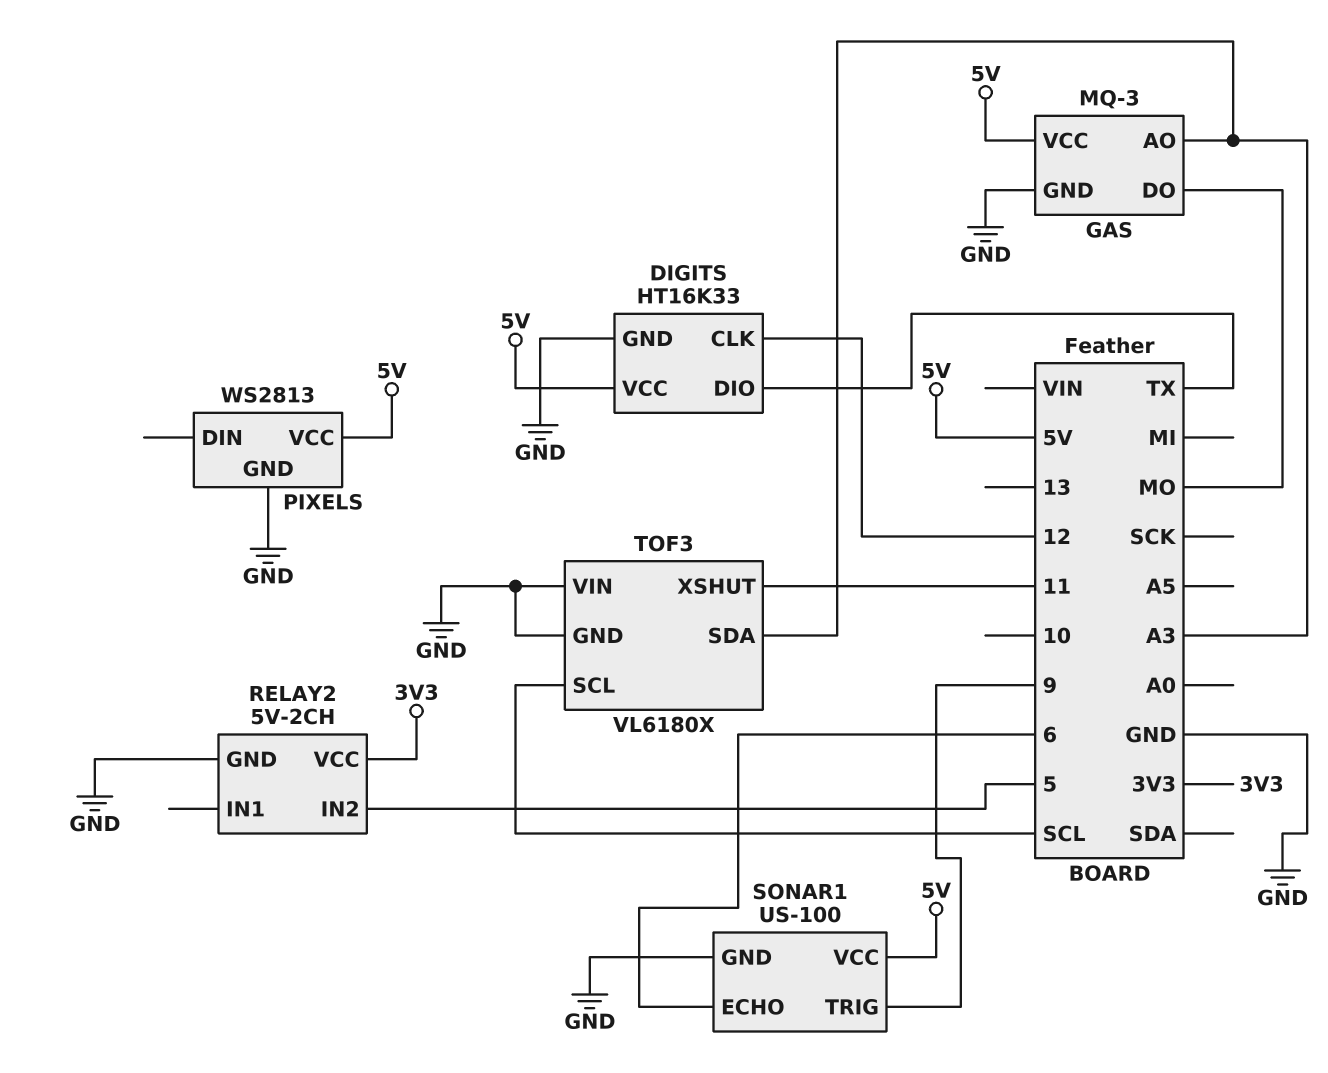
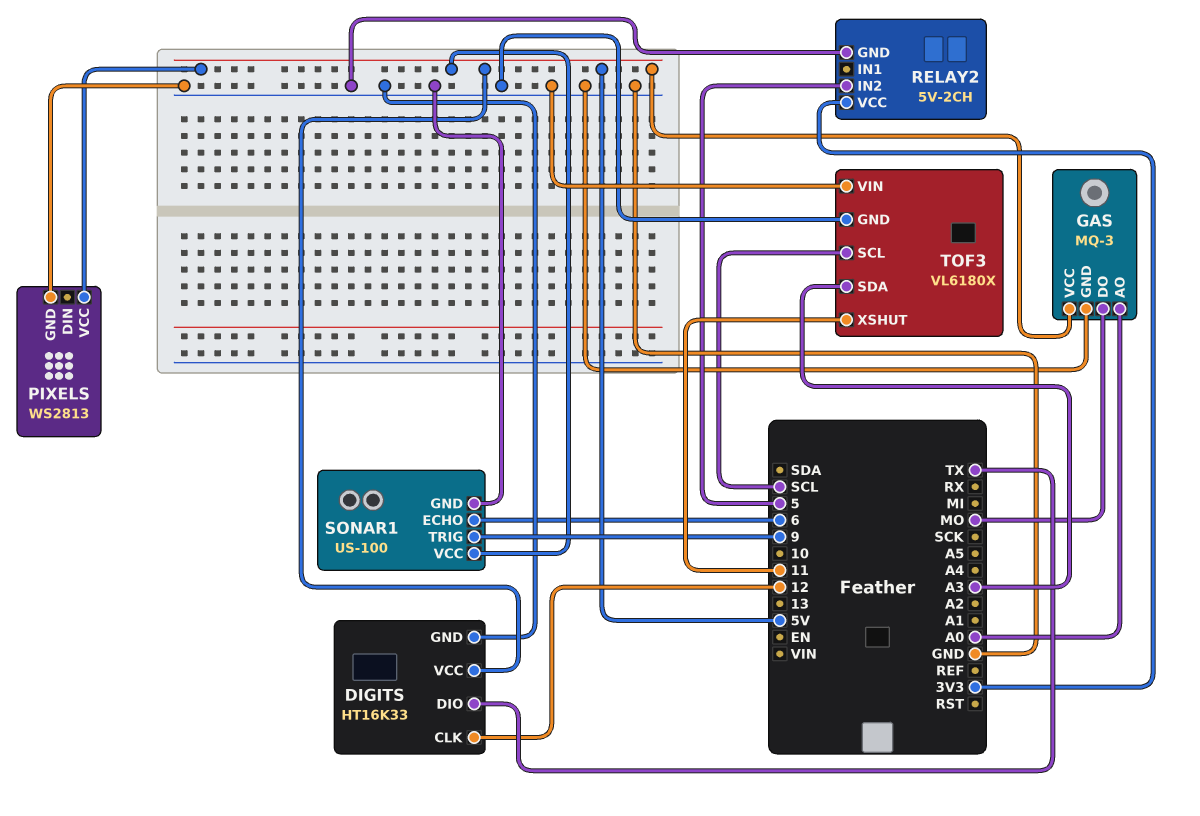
GAS pin AO: A3 -> A0

